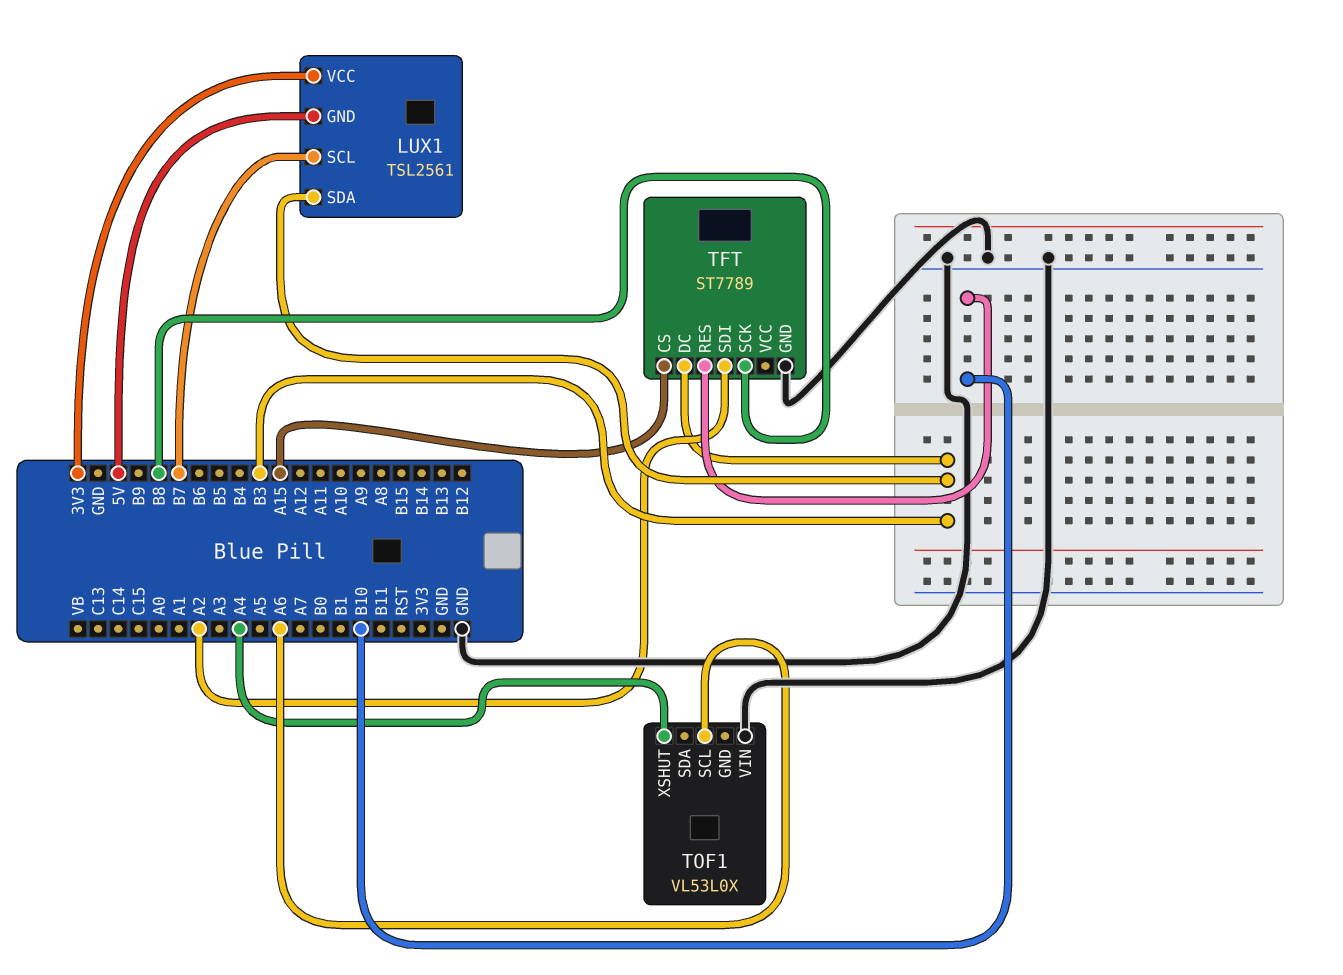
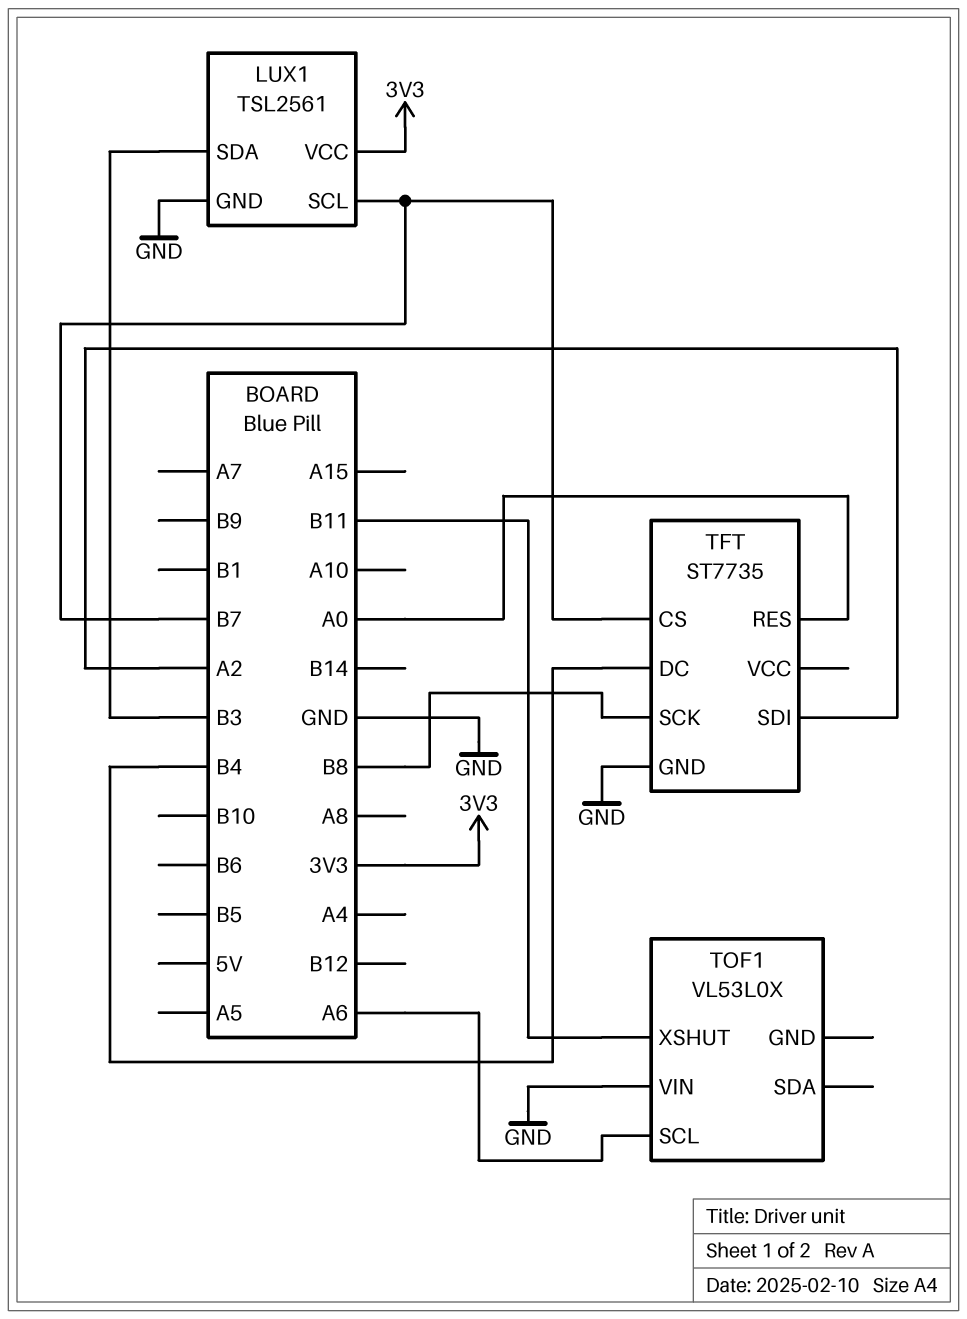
LUX1 pin GND: 5V -> GND
TFT: ST7789 -> ST7735
TFT pin CS: A15 -> B7
TFT pin DC: B3 -> B4
TFT pin RES: B10 -> A0
TOF1 pin XSHUT: A4 -> B11

